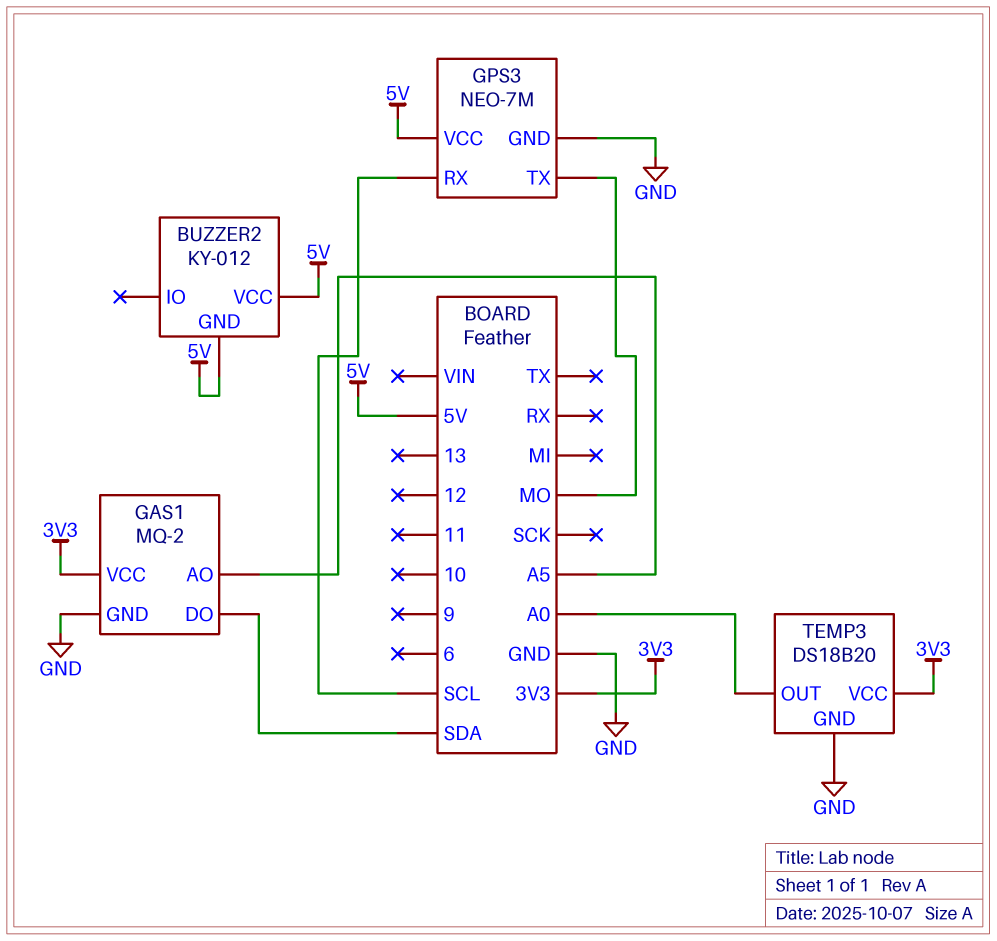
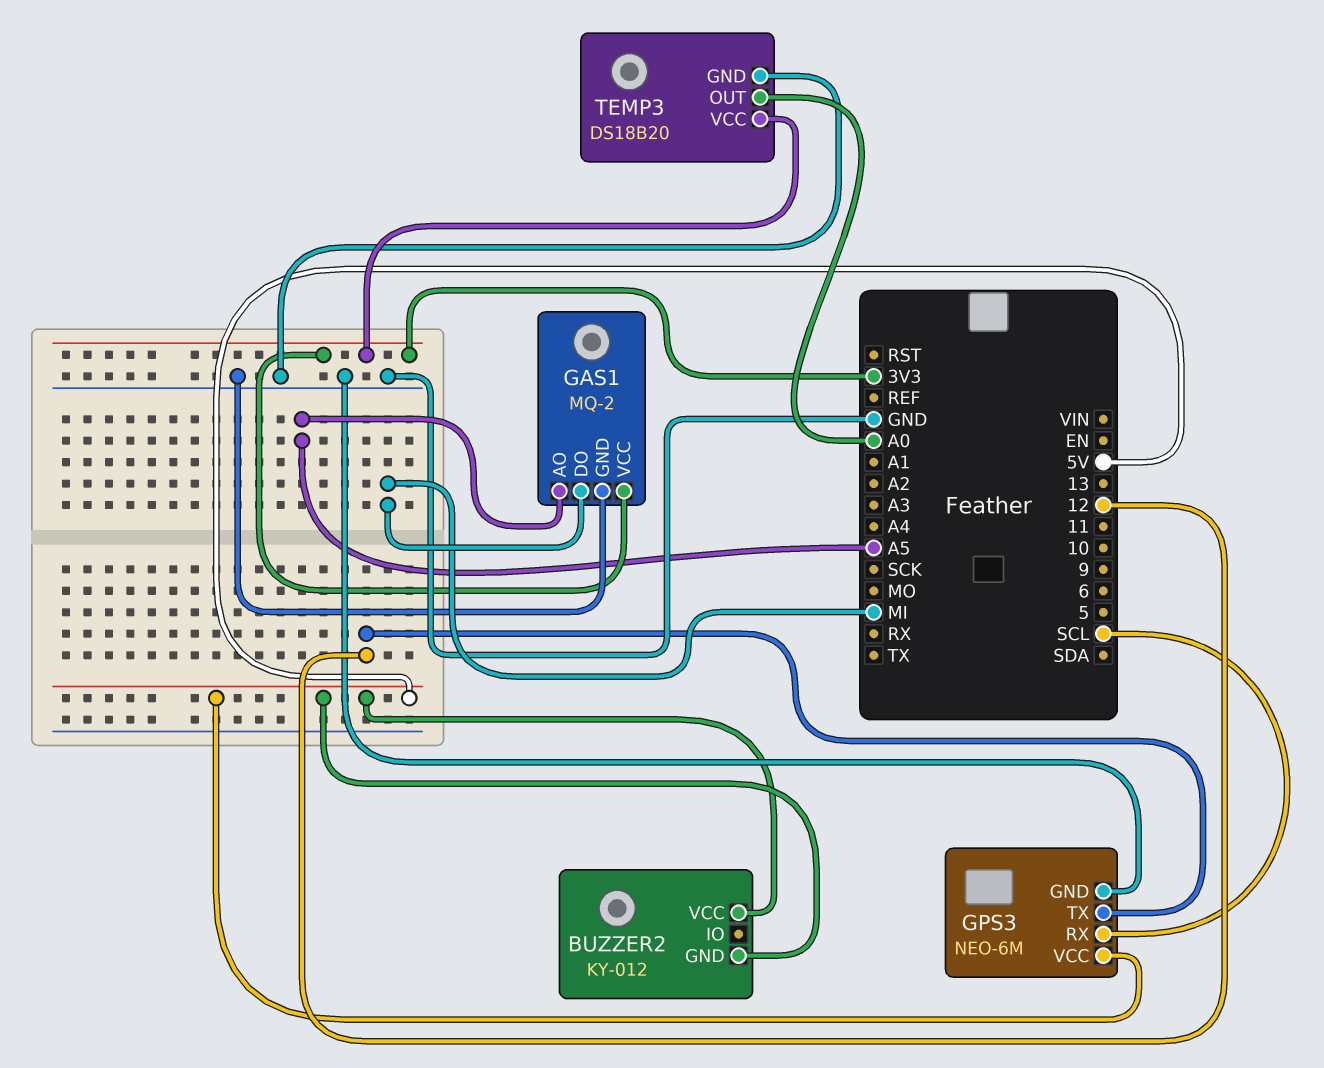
GAS1 pin DO: SDA -> MI
GPS3: NEO-7M -> NEO-6M
GPS3 pin TX: MO -> 12

